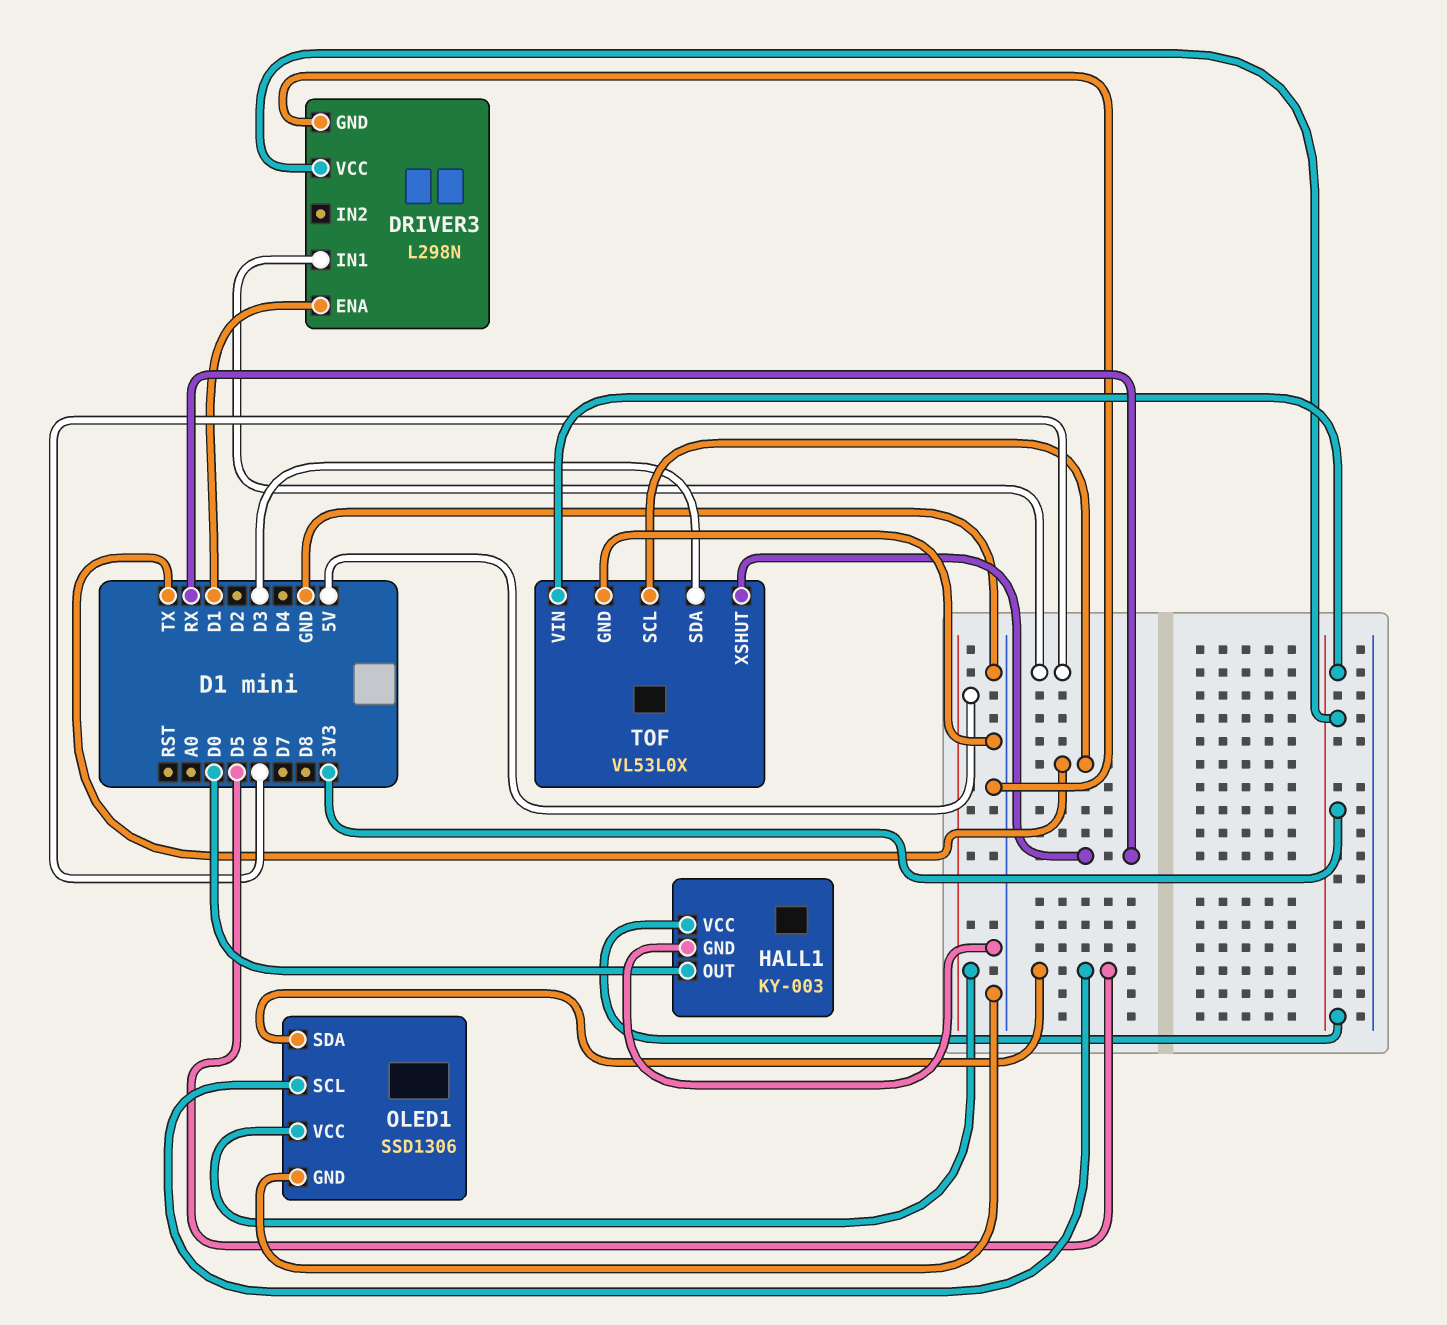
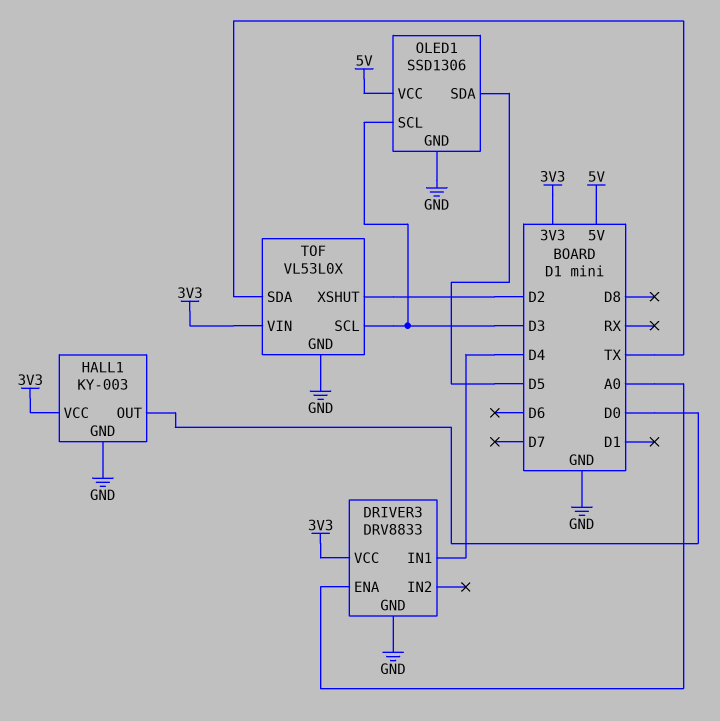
DRIVER3: L298N -> DRV8833
DRIVER3 pin ENA: D1 -> A0
DRIVER3 pin IN1: D6 -> D4
OLED1 pin SCL: D5 -> D3
TOF pin SCL: TX -> D3
TOF pin SDA: D3 -> TX
TOF pin XSHUT: RX -> D2

